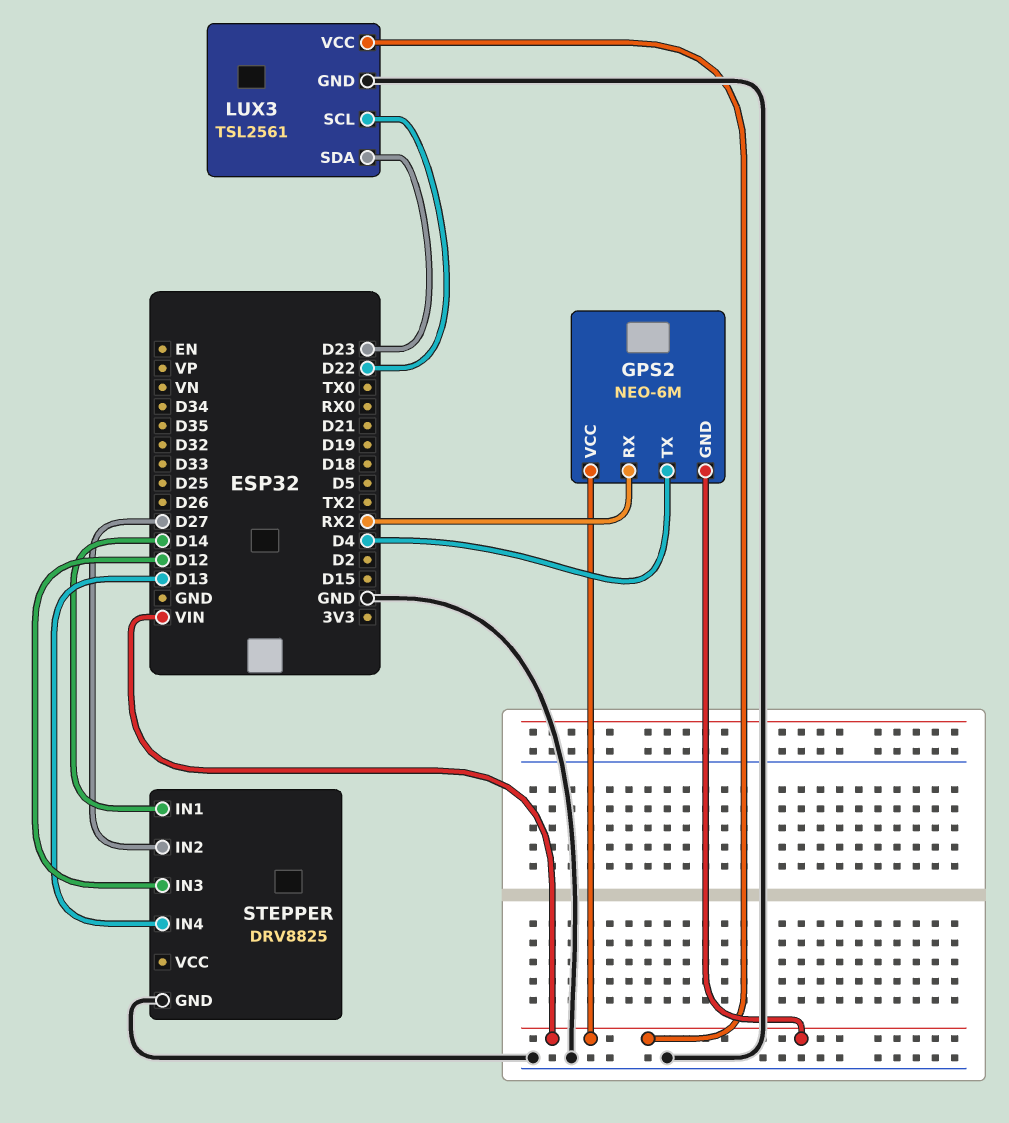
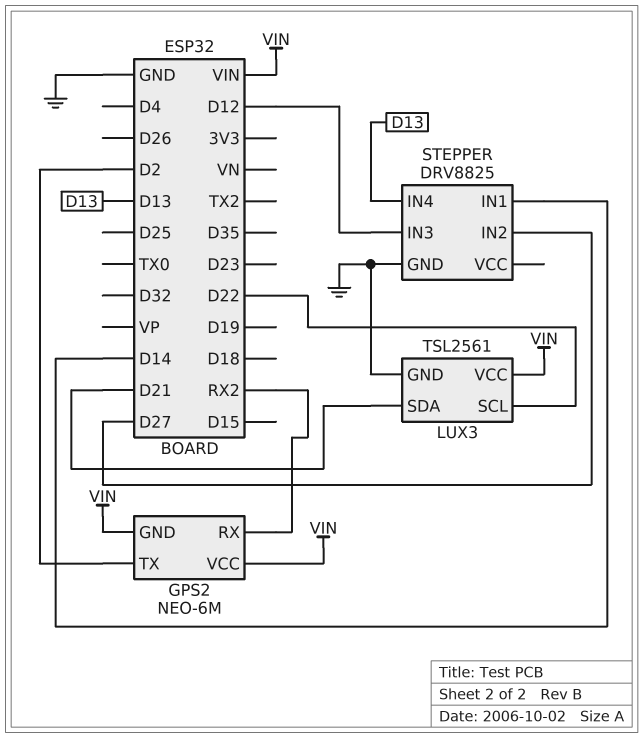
GPS2 pin TX: D4 -> D2
LUX3 pin SDA: D23 -> D21

